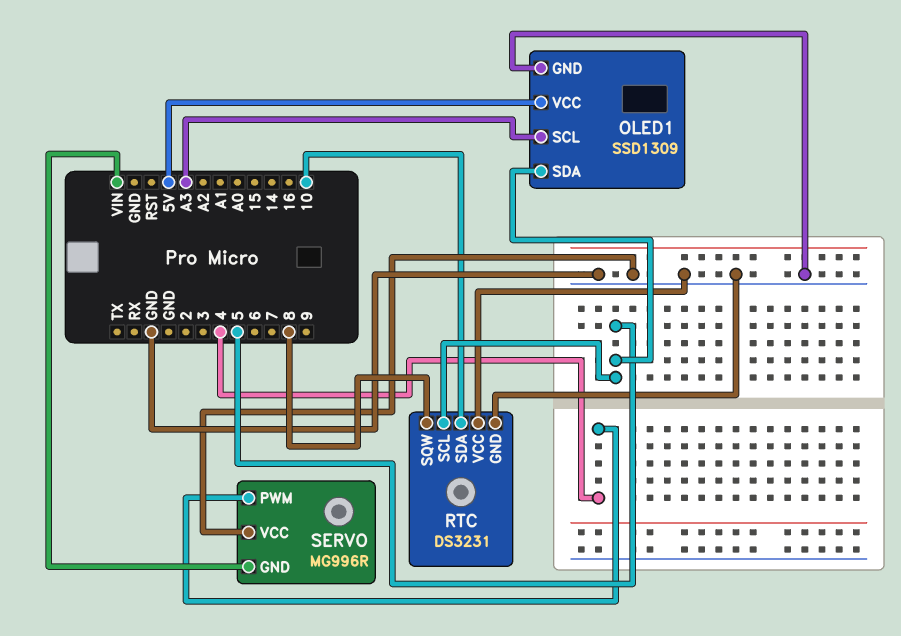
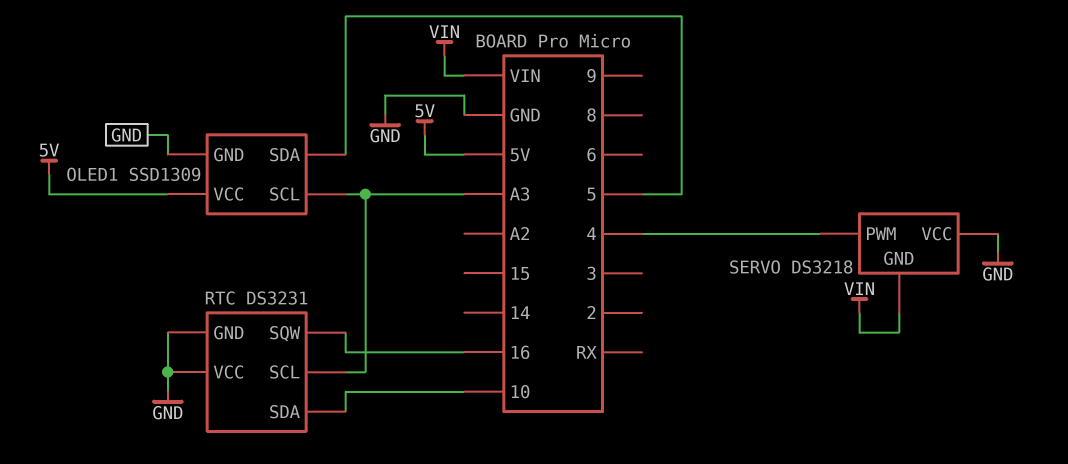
RTC pin SCL: 5 -> A3
RTC pin SQW: 8 -> 16
SERVO: MG996R -> DS3218

